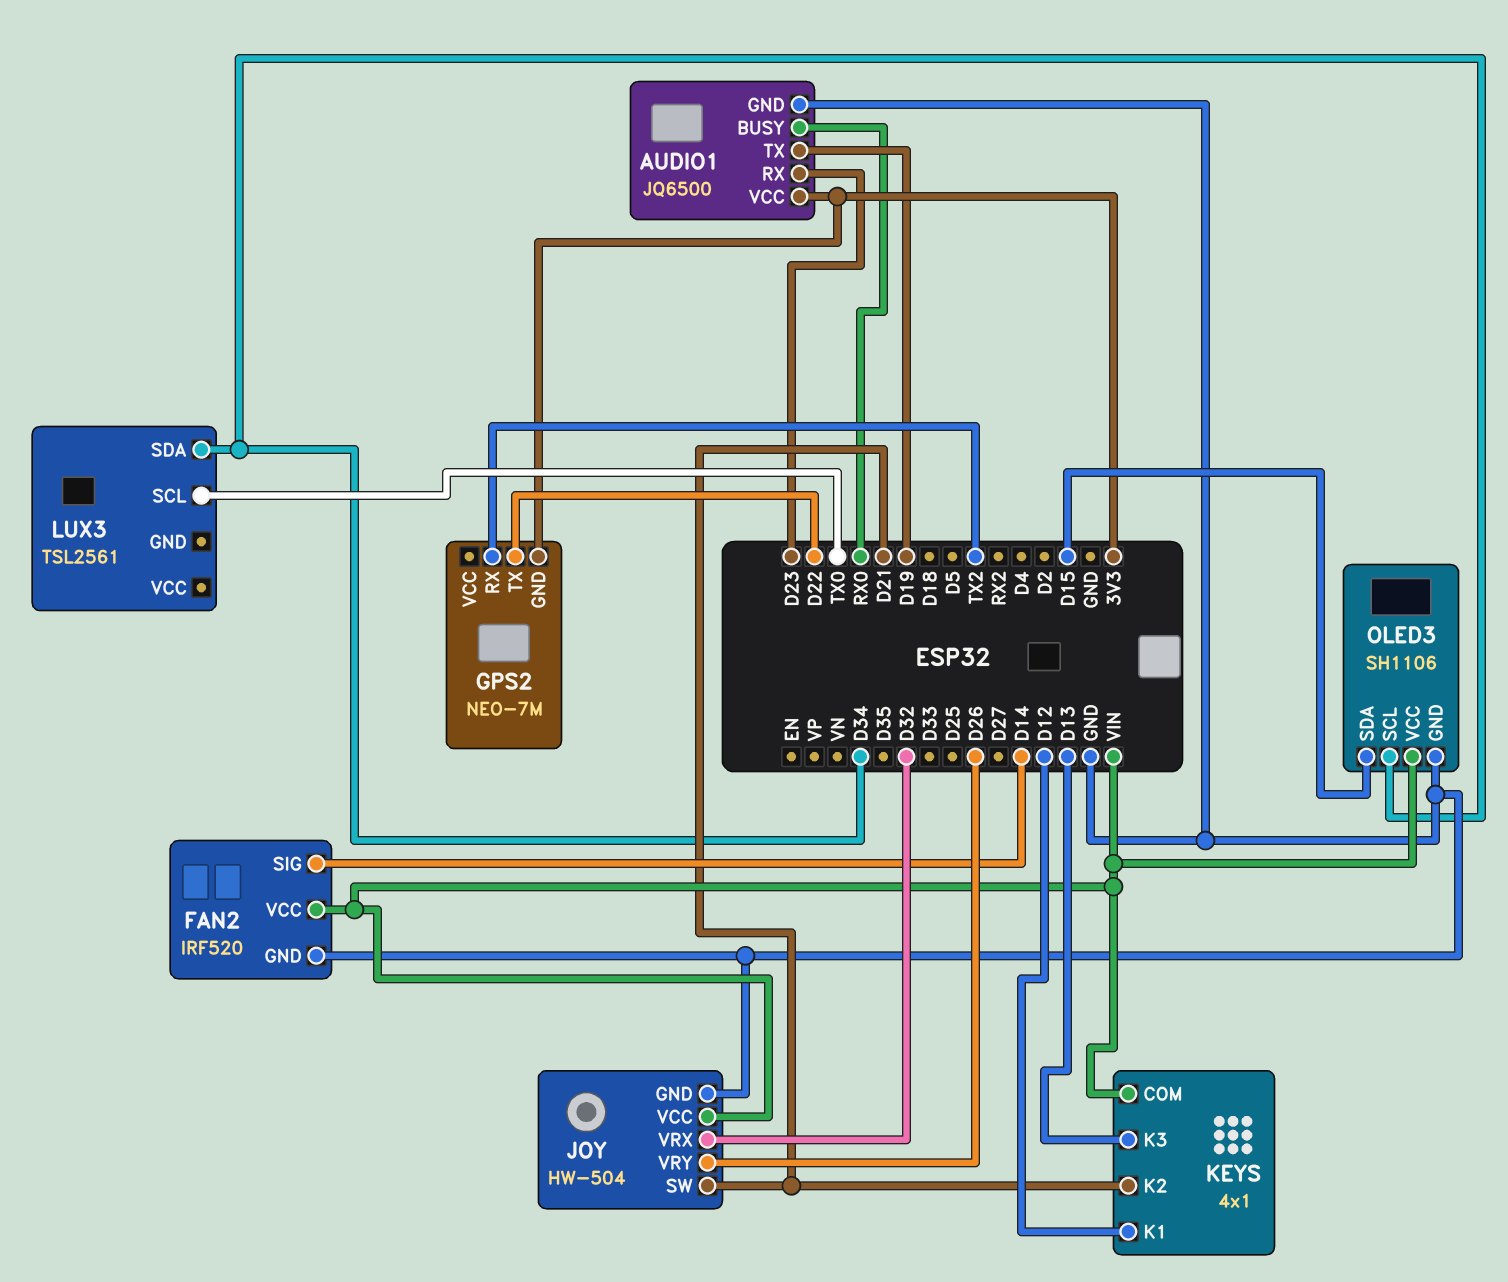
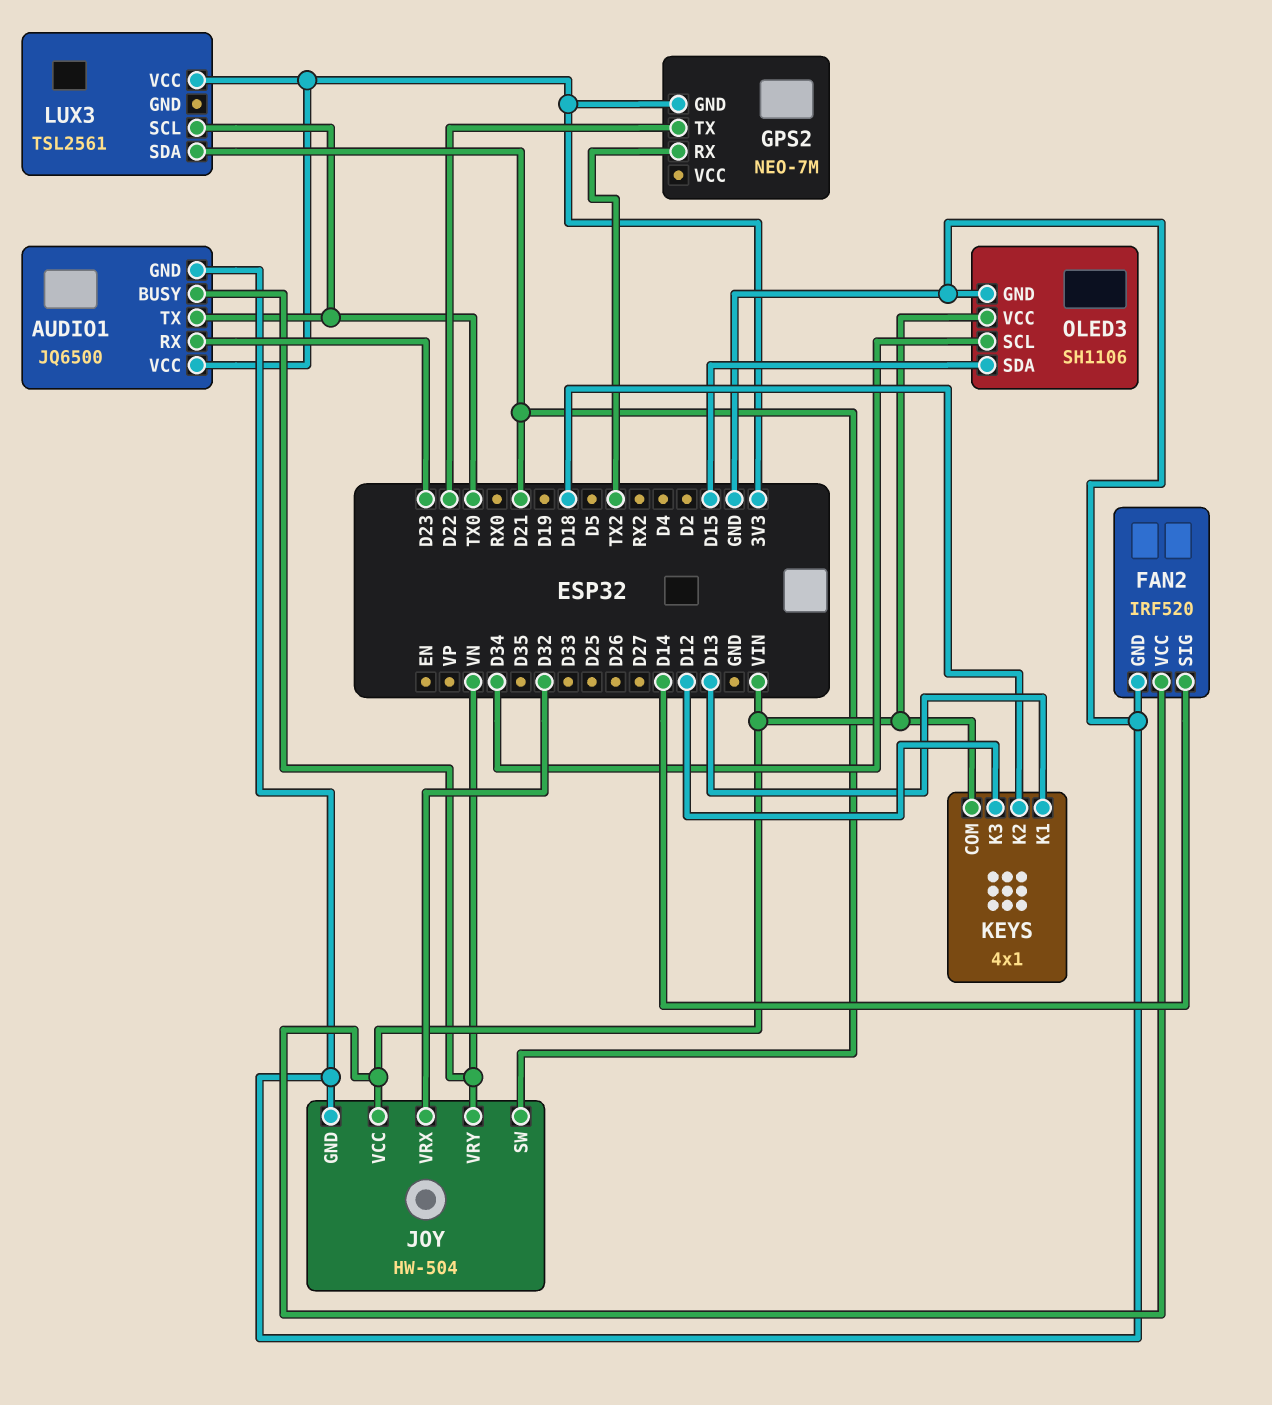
AUDIO1 pin BUSY: RX0 -> VN
AUDIO1 pin TX: D19 -> TX0
JOY pin VRY: D26 -> VN
KEYS pin K1: D12 -> D13
KEYS pin K2: D21 -> D18
KEYS pin K3: D13 -> D12
LUX3 pin SDA: D34 -> D21
LUX3 pin VCC: none -> 3V3

